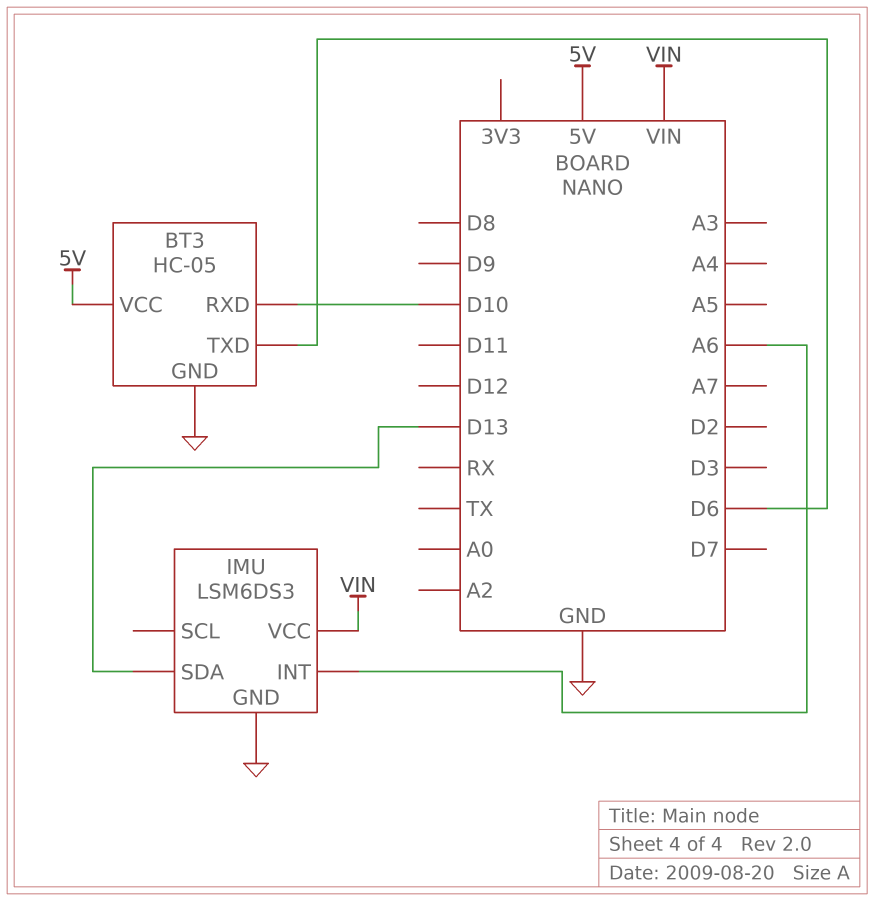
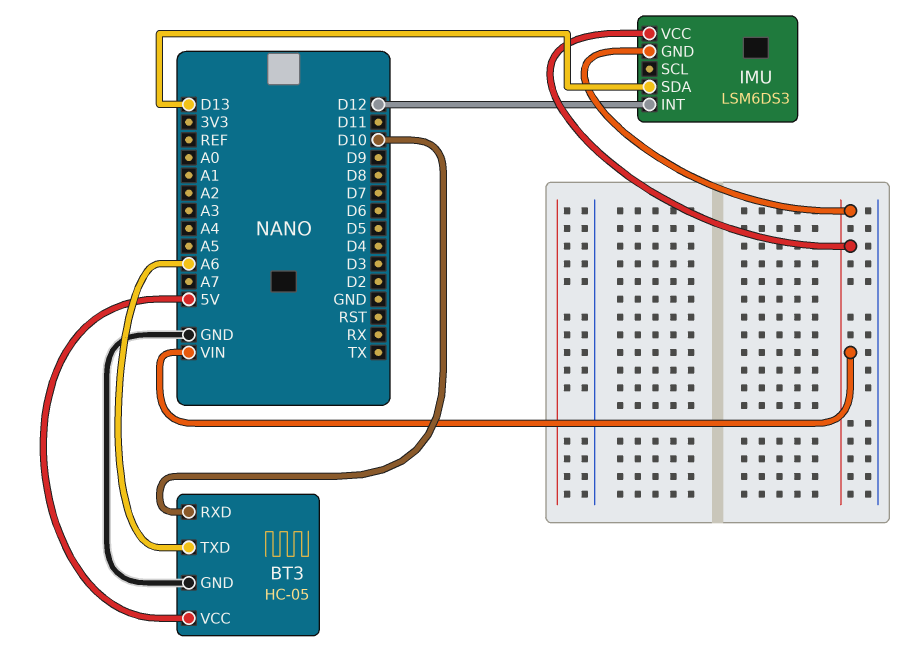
BT3 pin TXD: D6 -> A6
IMU pin GND: GND -> VIN
IMU pin INT: A6 -> D12

